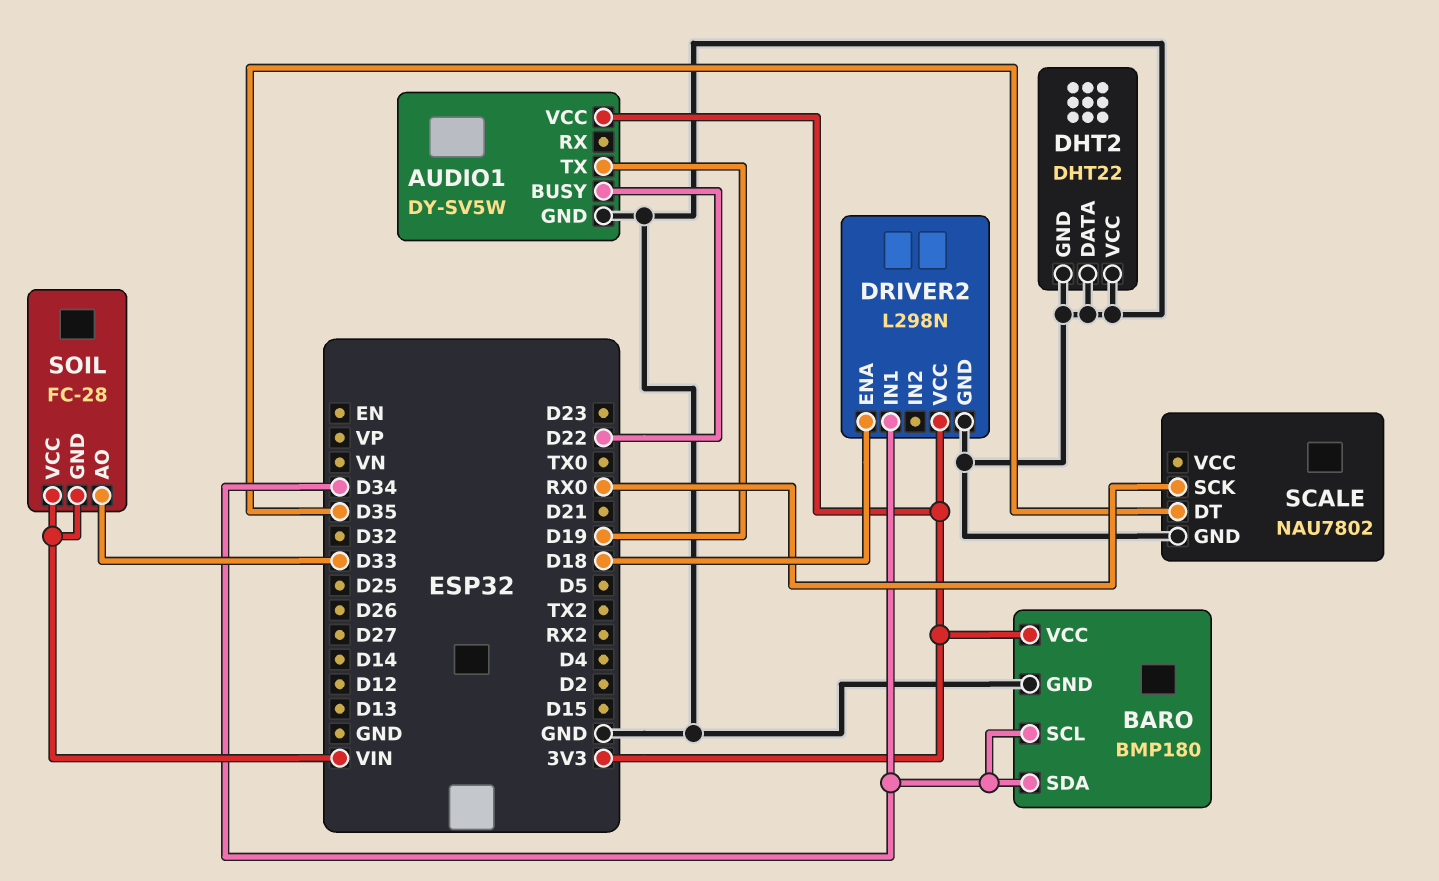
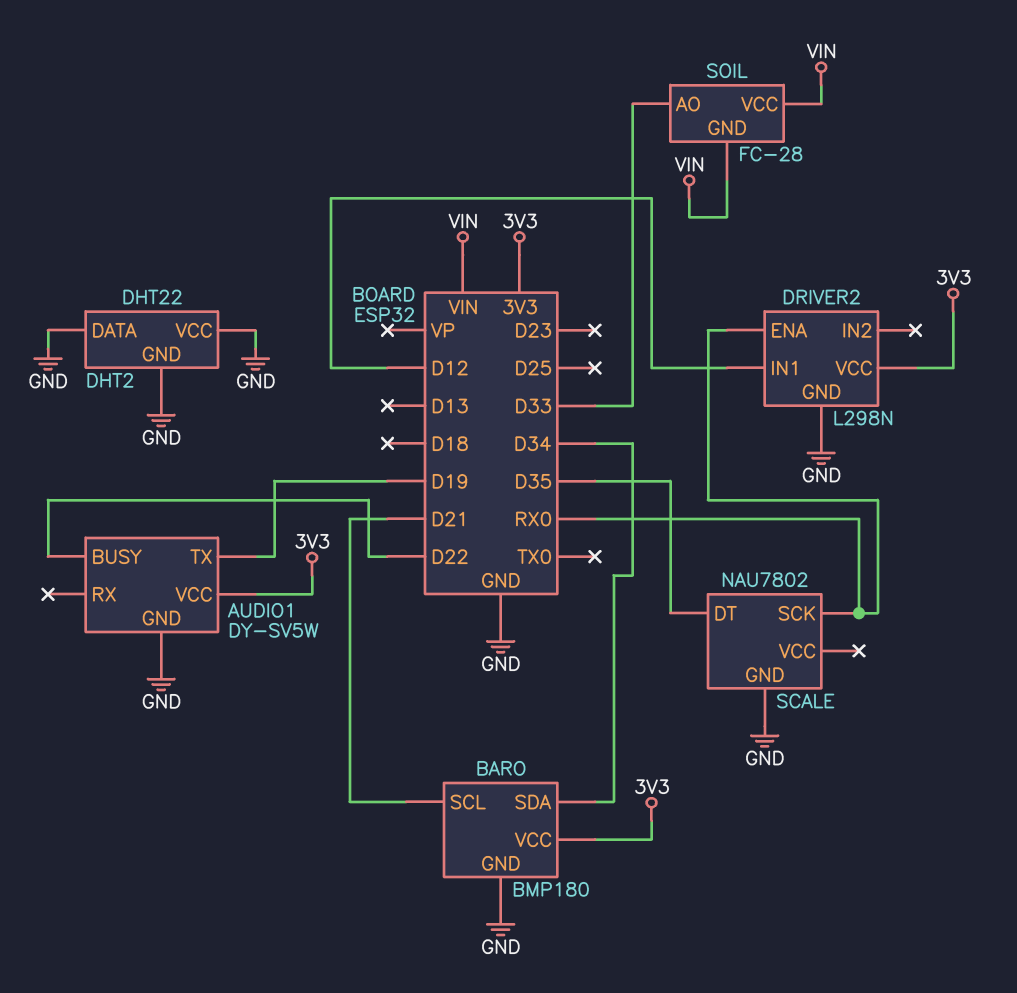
BARO pin SCL: D34 -> D21
DRIVER2 pin ENA: D18 -> RX0
DRIVER2 pin IN1: D34 -> D12

